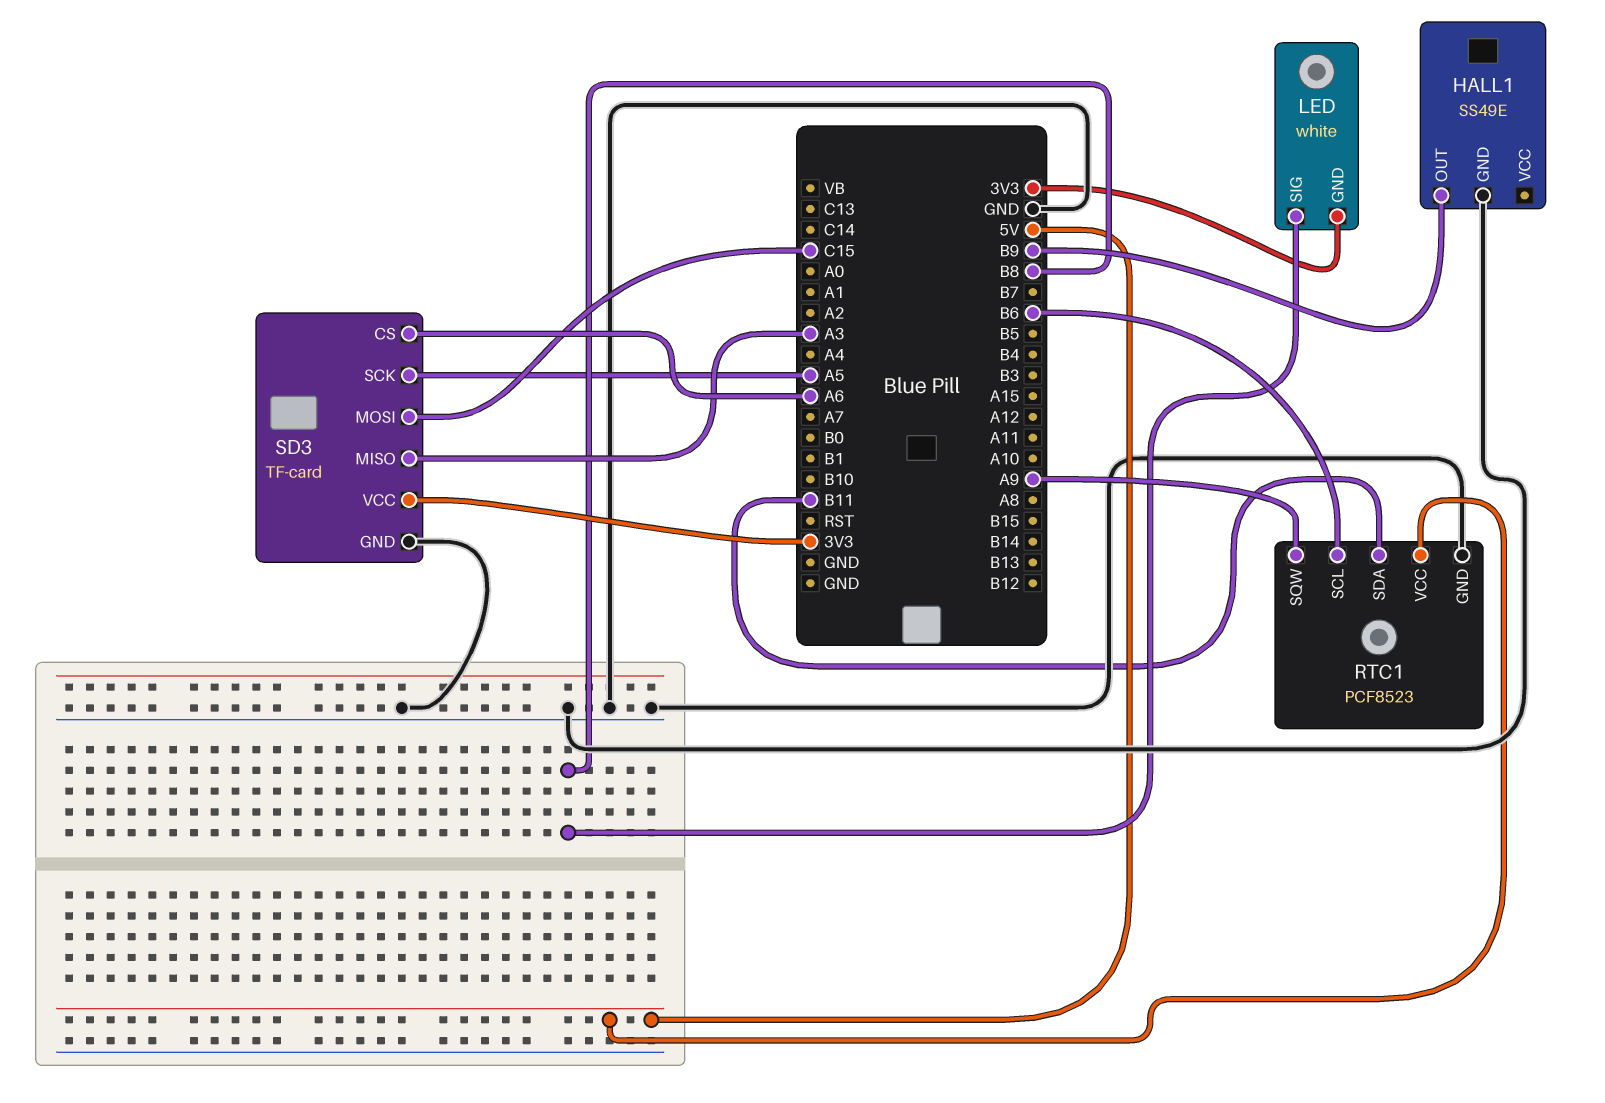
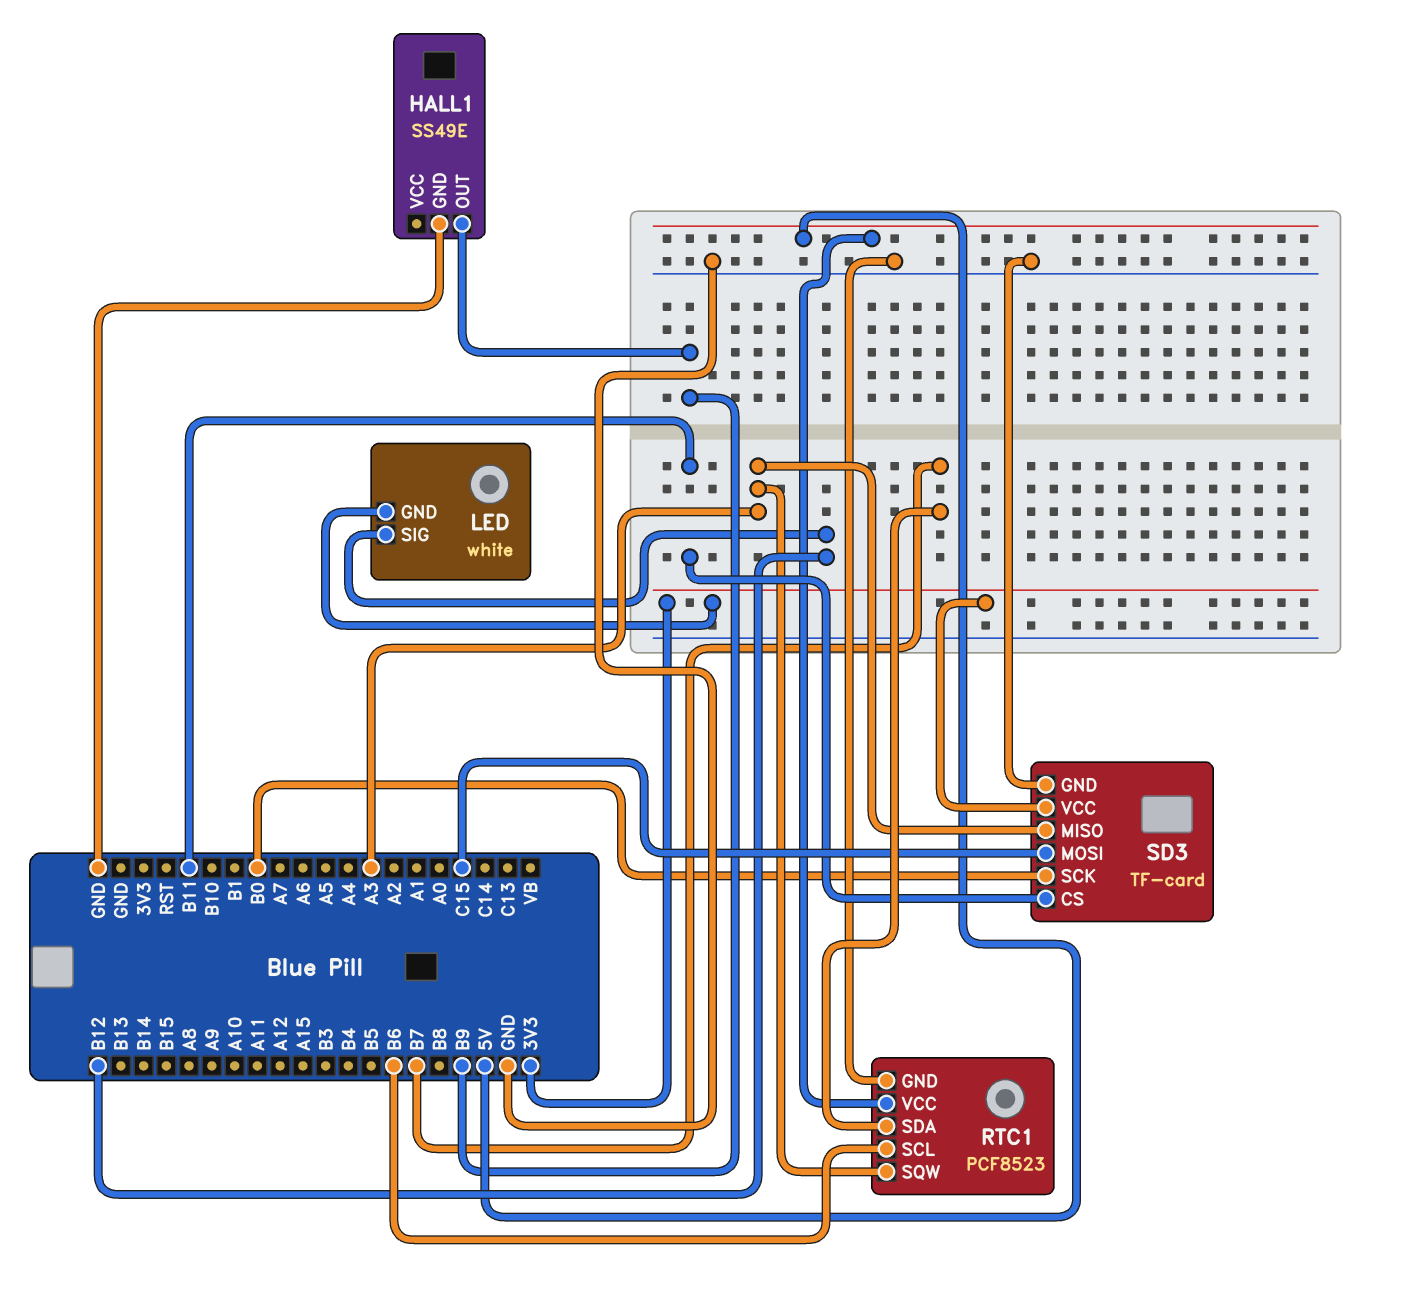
LED pin SIG: B8 -> B12
RTC1 pin SDA: B11 -> B7
RTC1 pin SQW: A9 -> A3
SD3 pin CS: A6 -> B11
SD3 pin SCK: A5 -> B0

